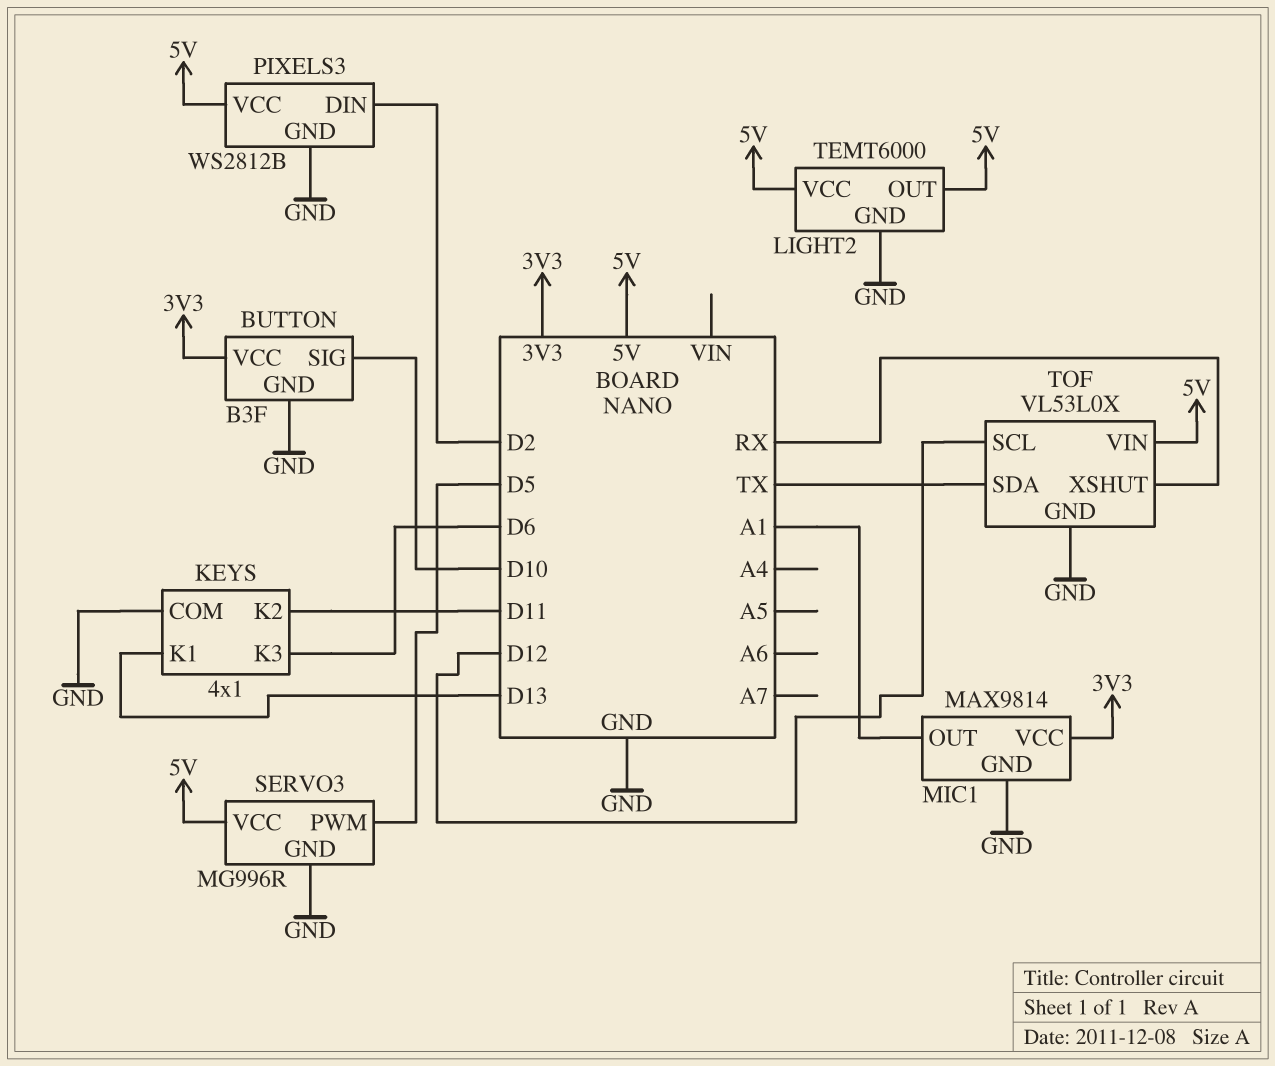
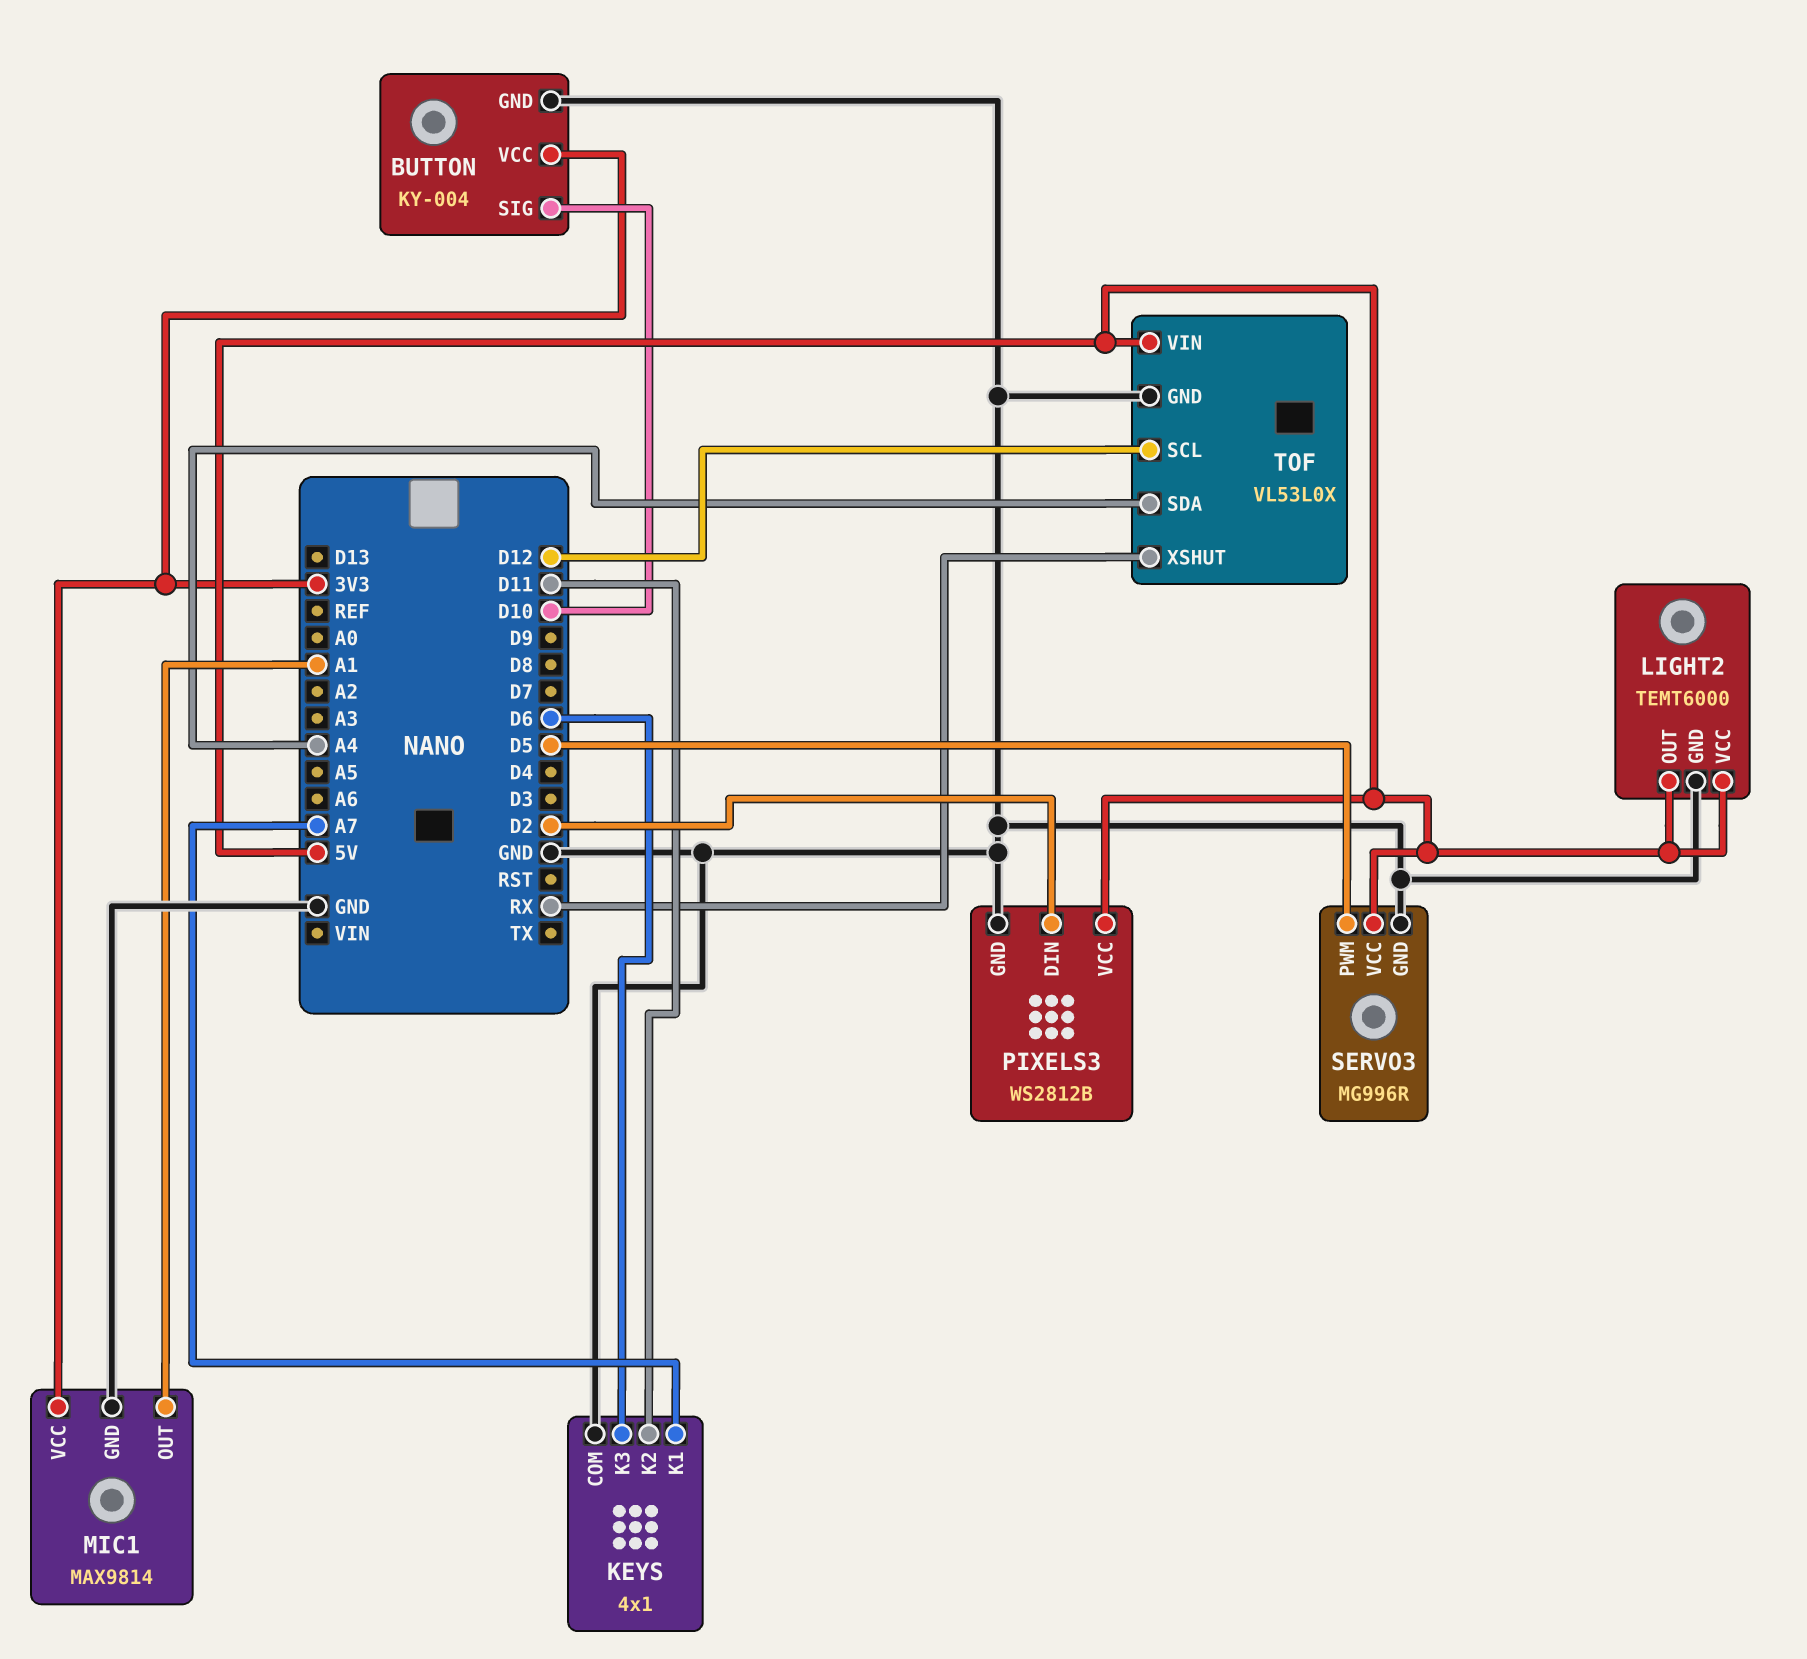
BUTTON: B3F -> KY-004
KEYS pin K1: D13 -> A7
TOF pin SDA: TX -> A4

